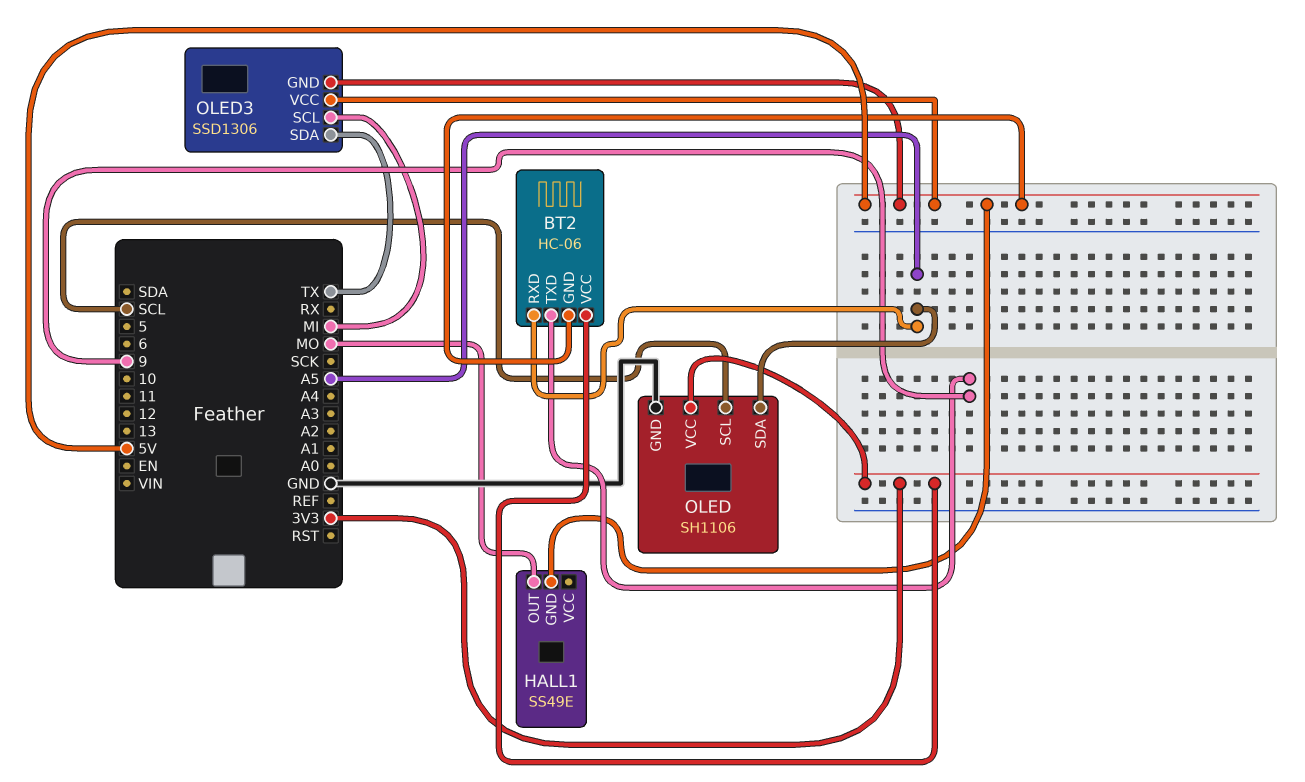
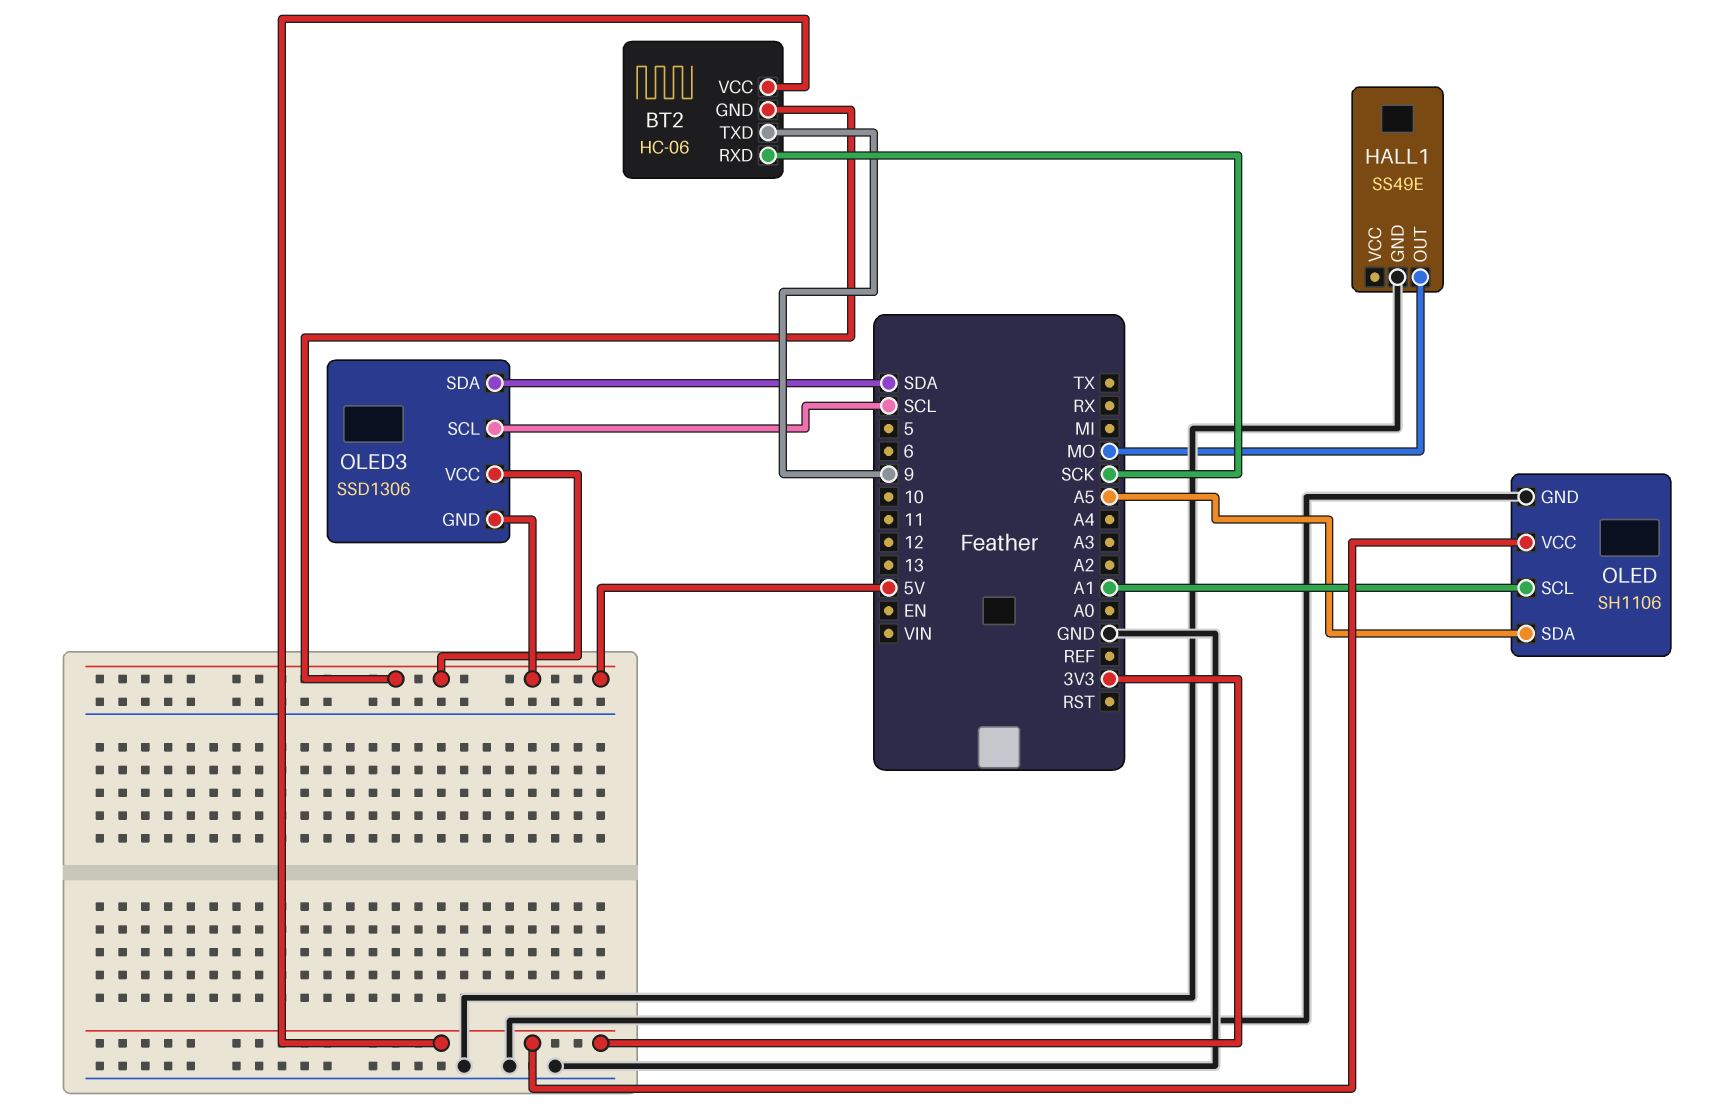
BT2 pin RXD: A5 -> SCK
HALL1 pin GND: 5V -> GND
OLED pin SCL: SCL -> A1
OLED3 pin SCL: MI -> SCL
OLED3 pin SDA: TX -> SDA

